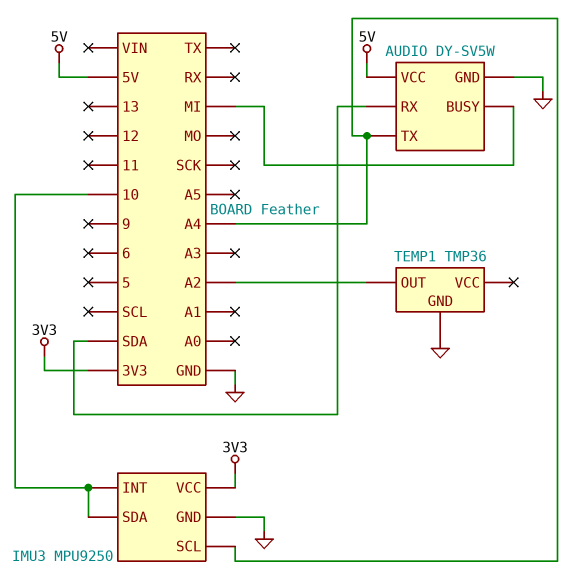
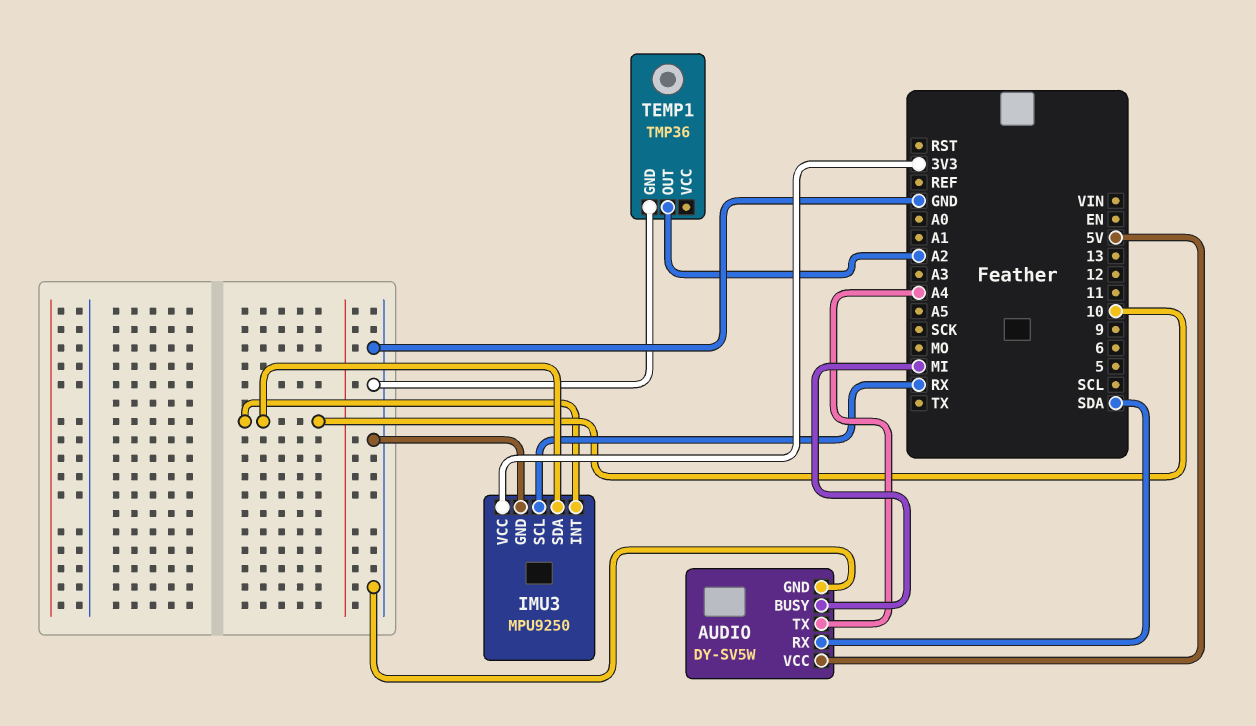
IMU3 pin SCL: A4 -> RX

